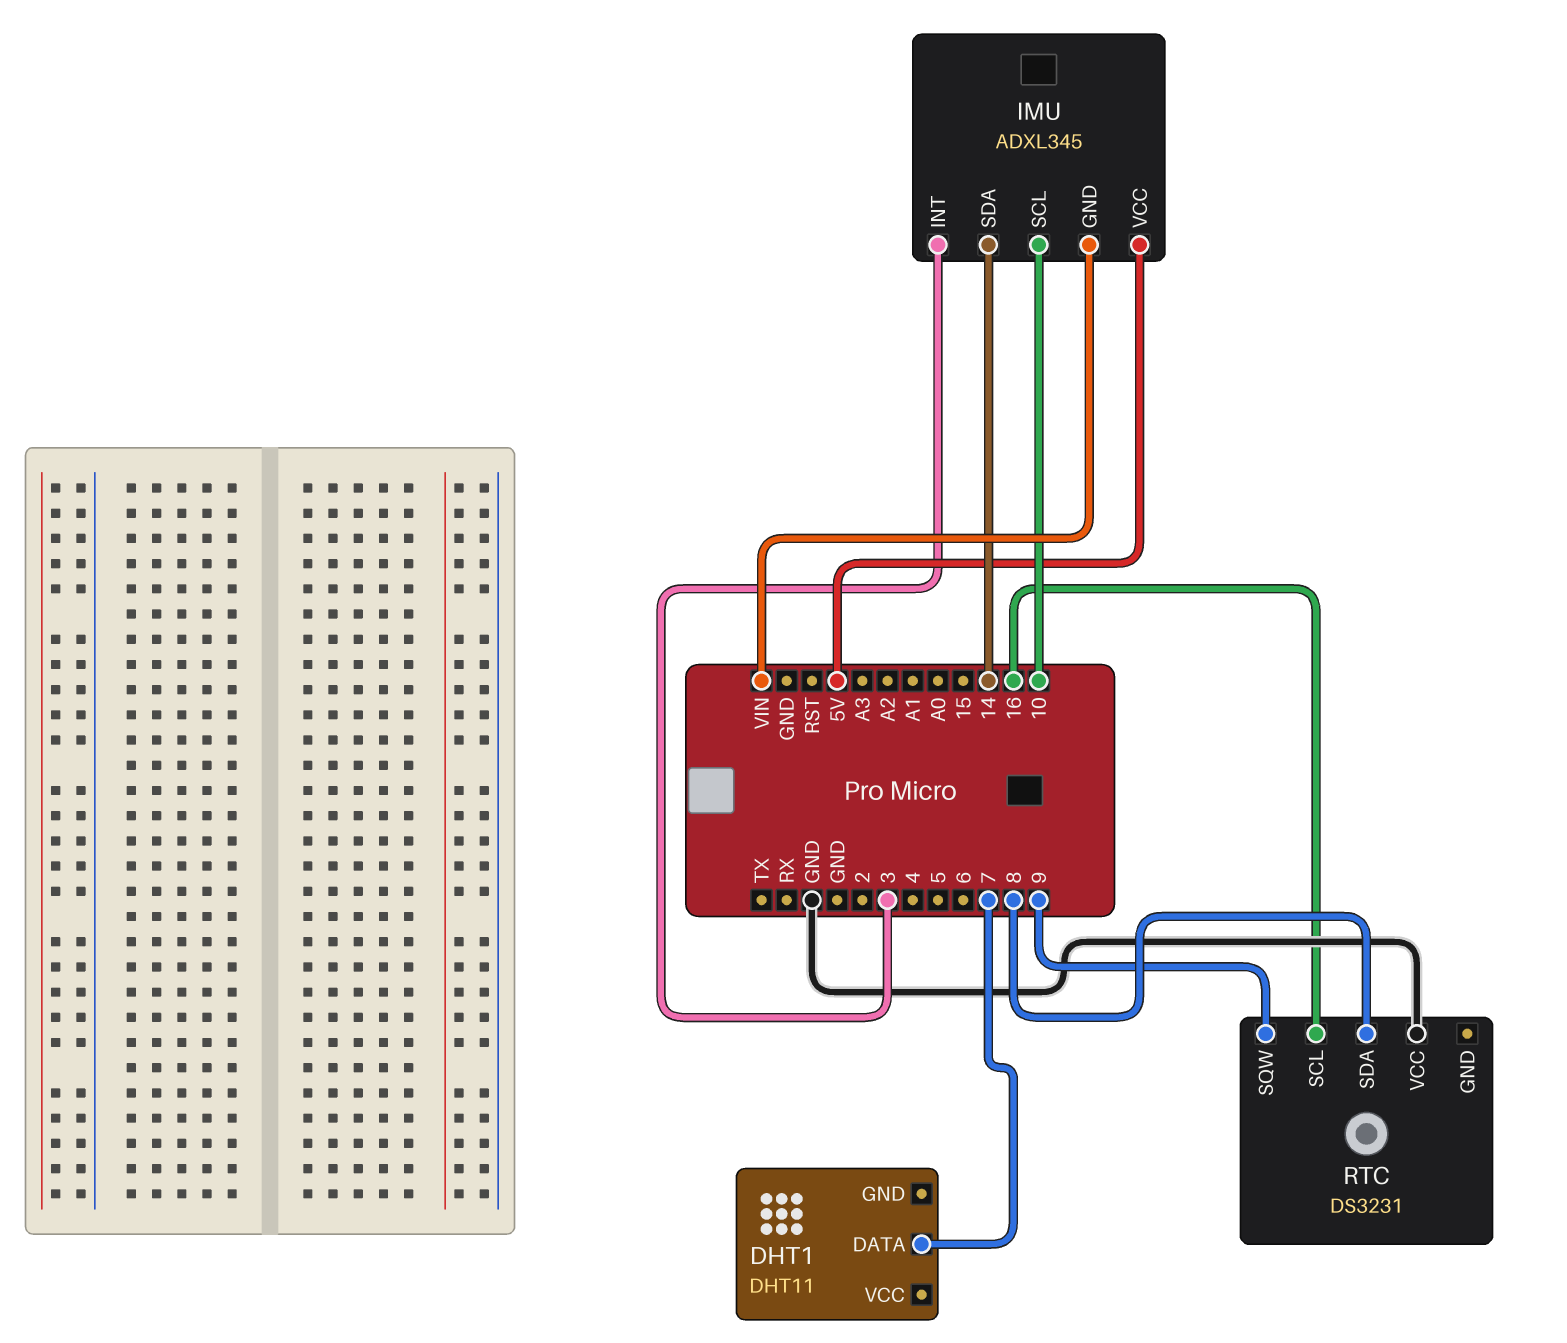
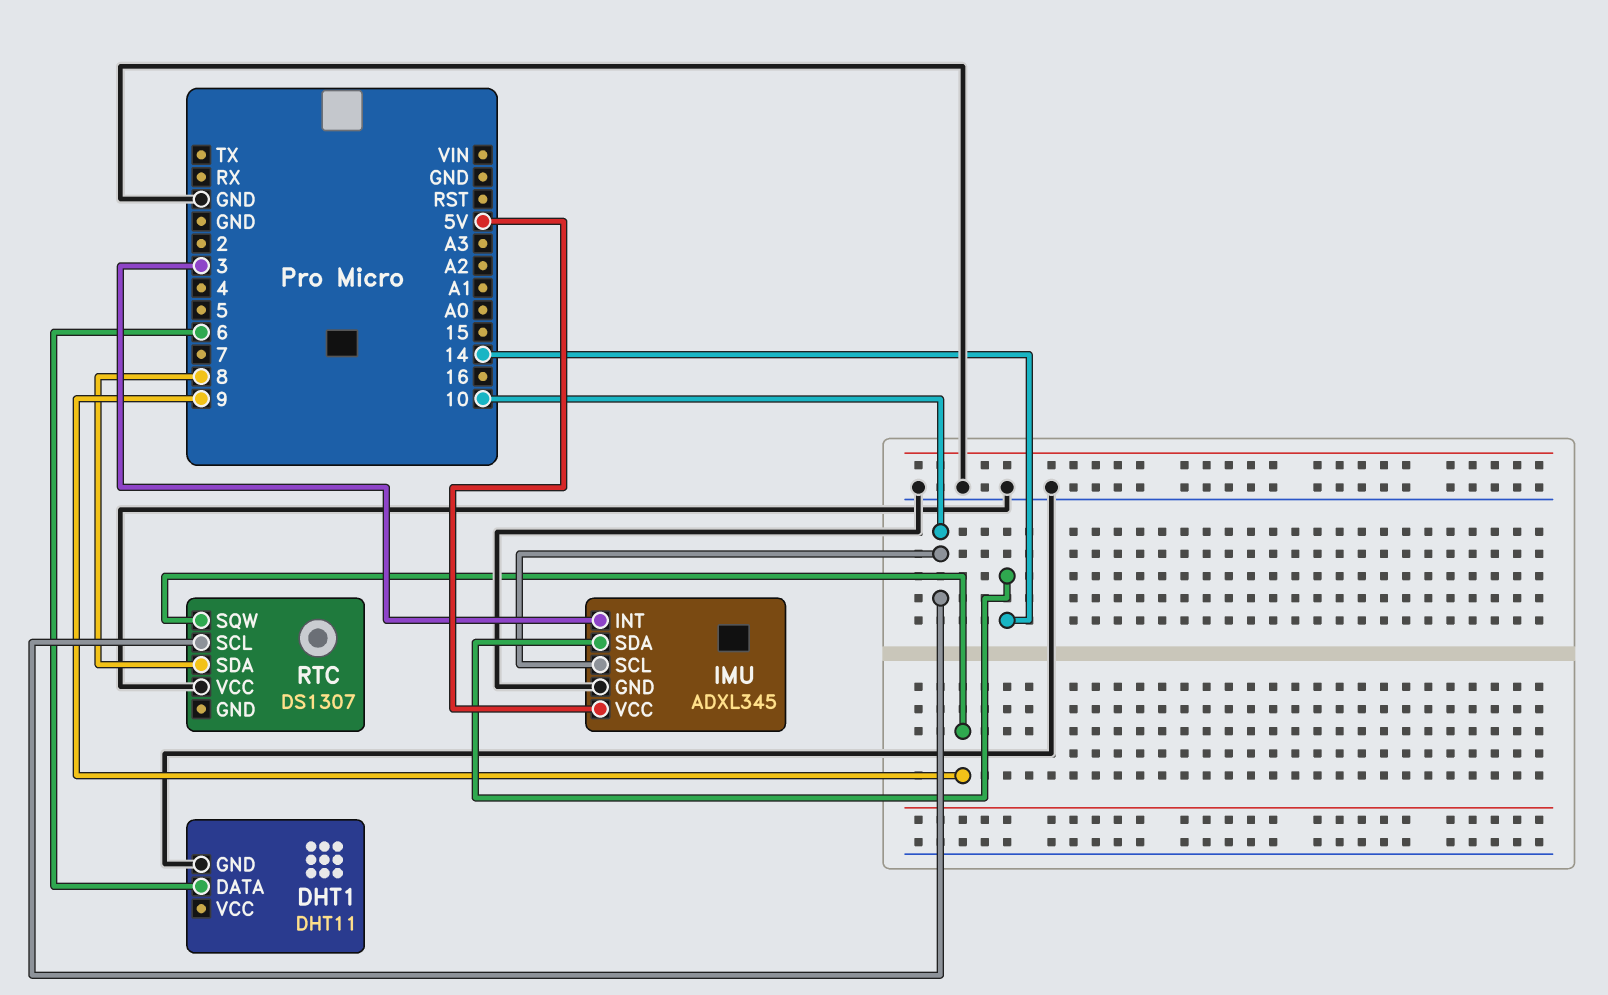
DHT1 pin DATA: 7 -> 6
DHT1 pin GND: none -> GND
IMU pin GND: VIN -> GND
RTC: DS3231 -> DS1307
RTC pin SCL: 16 -> 10

